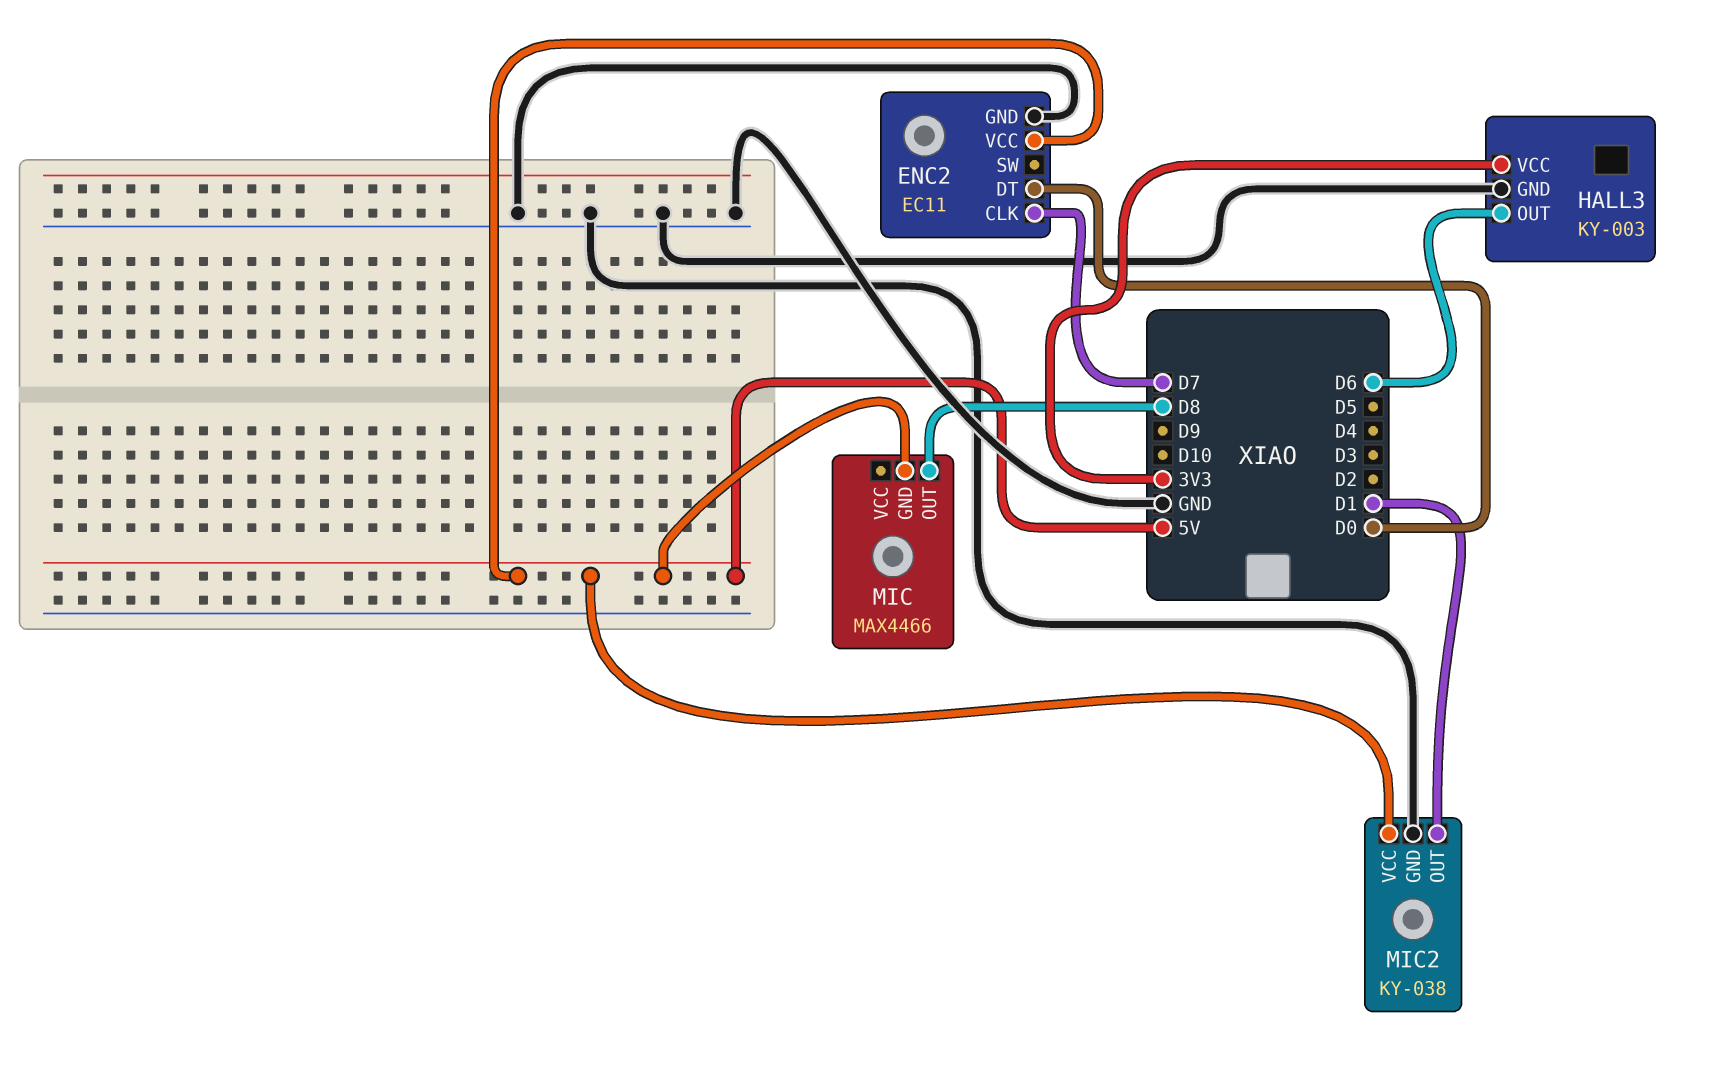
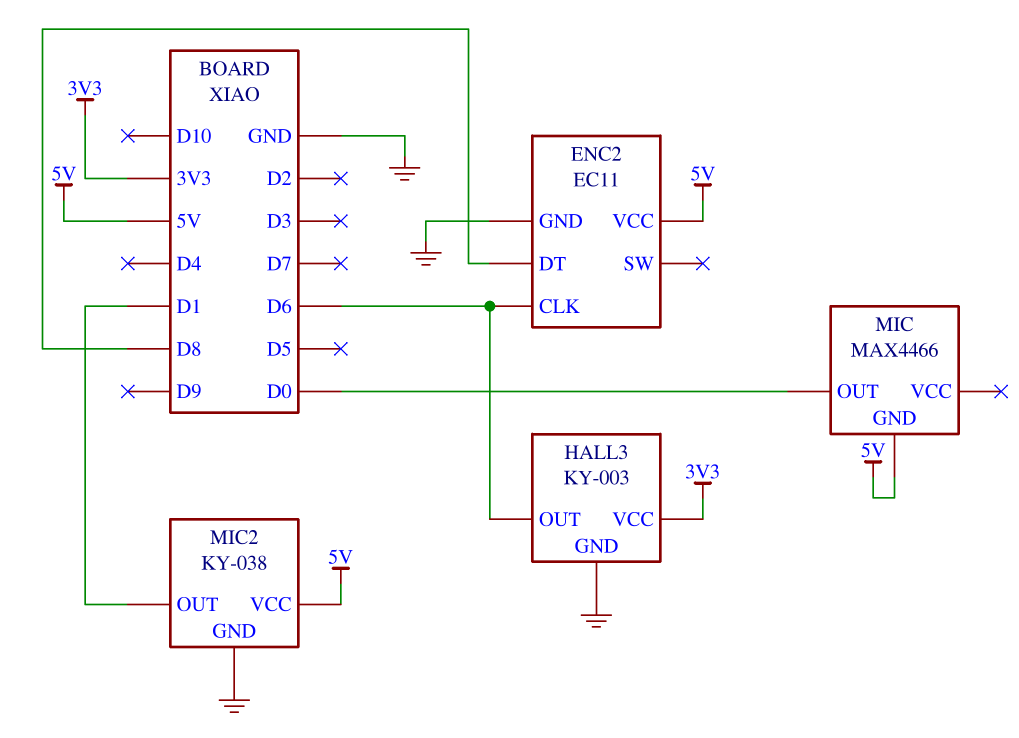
ENC2 pin CLK: D7 -> D6
ENC2 pin DT: D0 -> D8
MIC pin OUT: D8 -> D0

